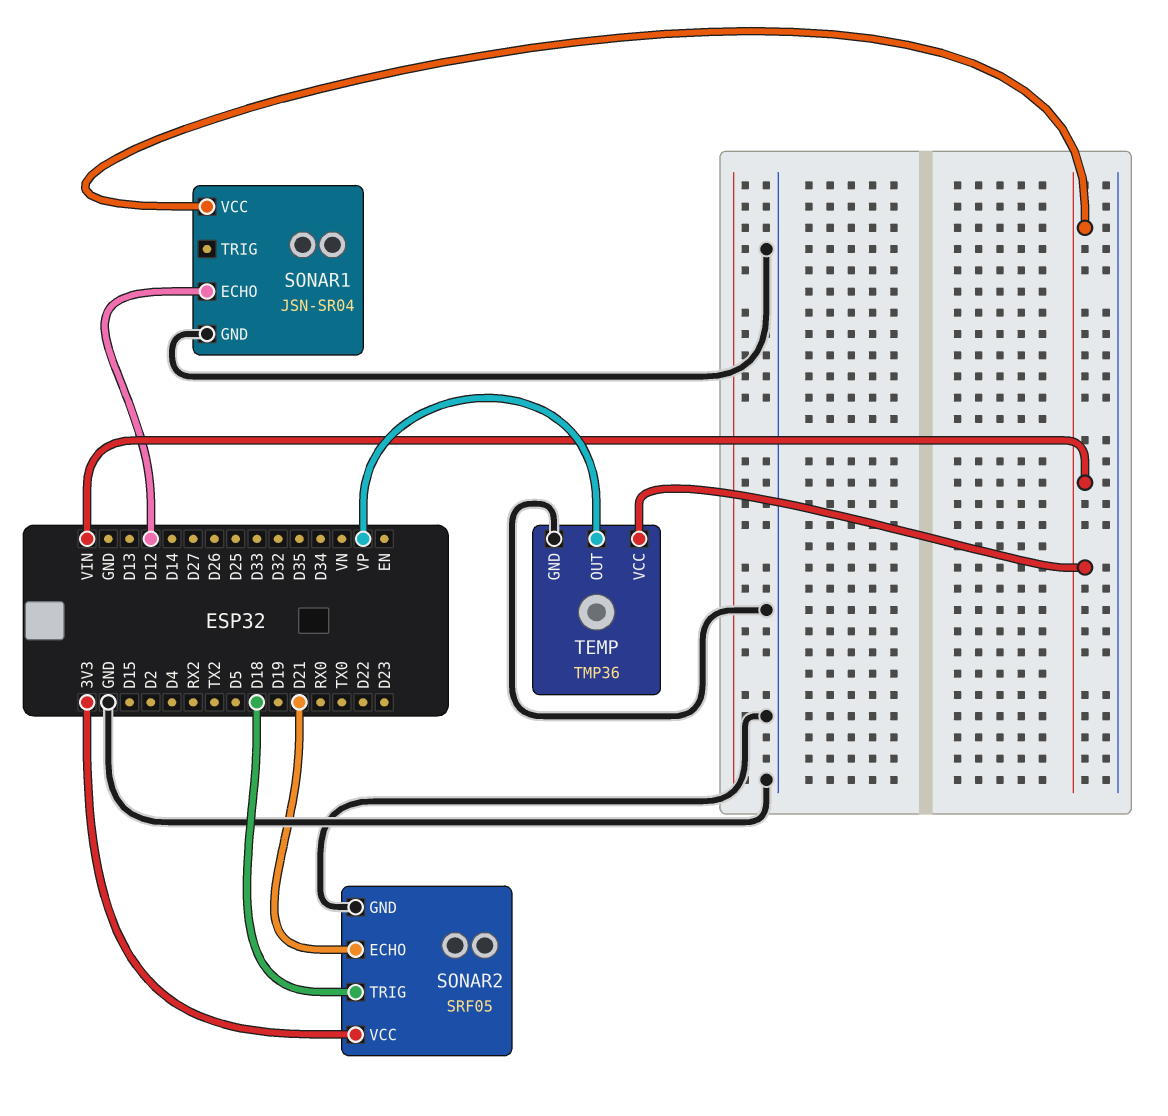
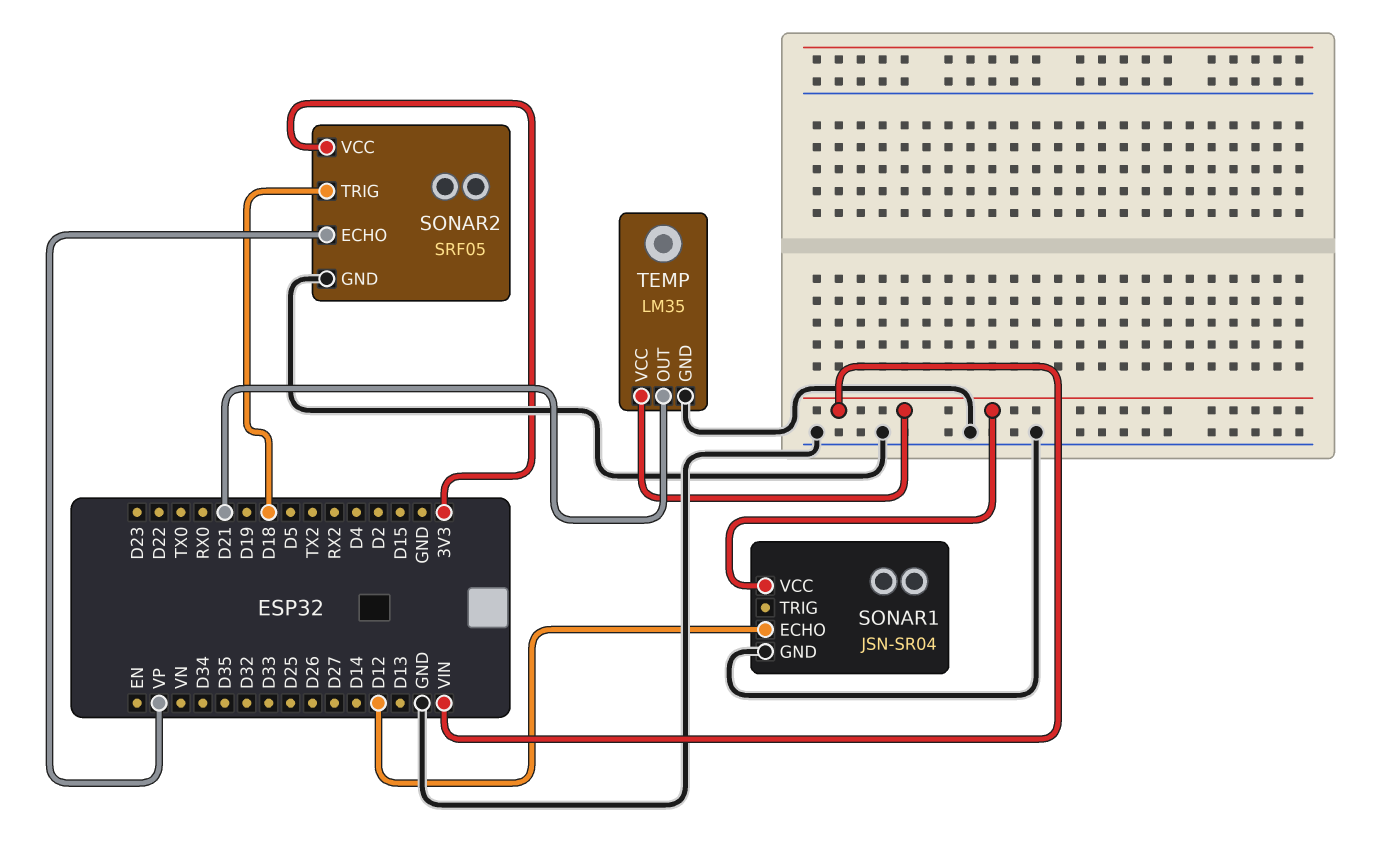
SONAR2 pin ECHO: D21 -> VP
TEMP: TMP36 -> LM35
TEMP pin OUT: VP -> D21

